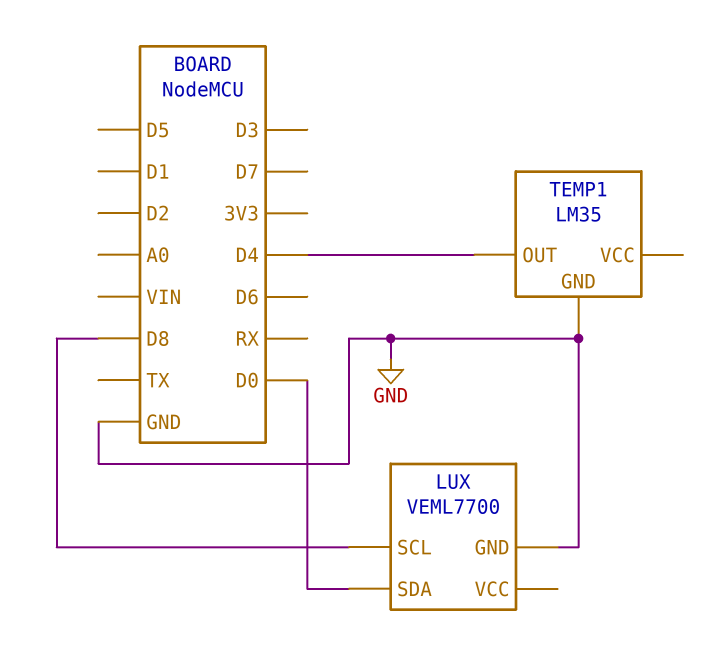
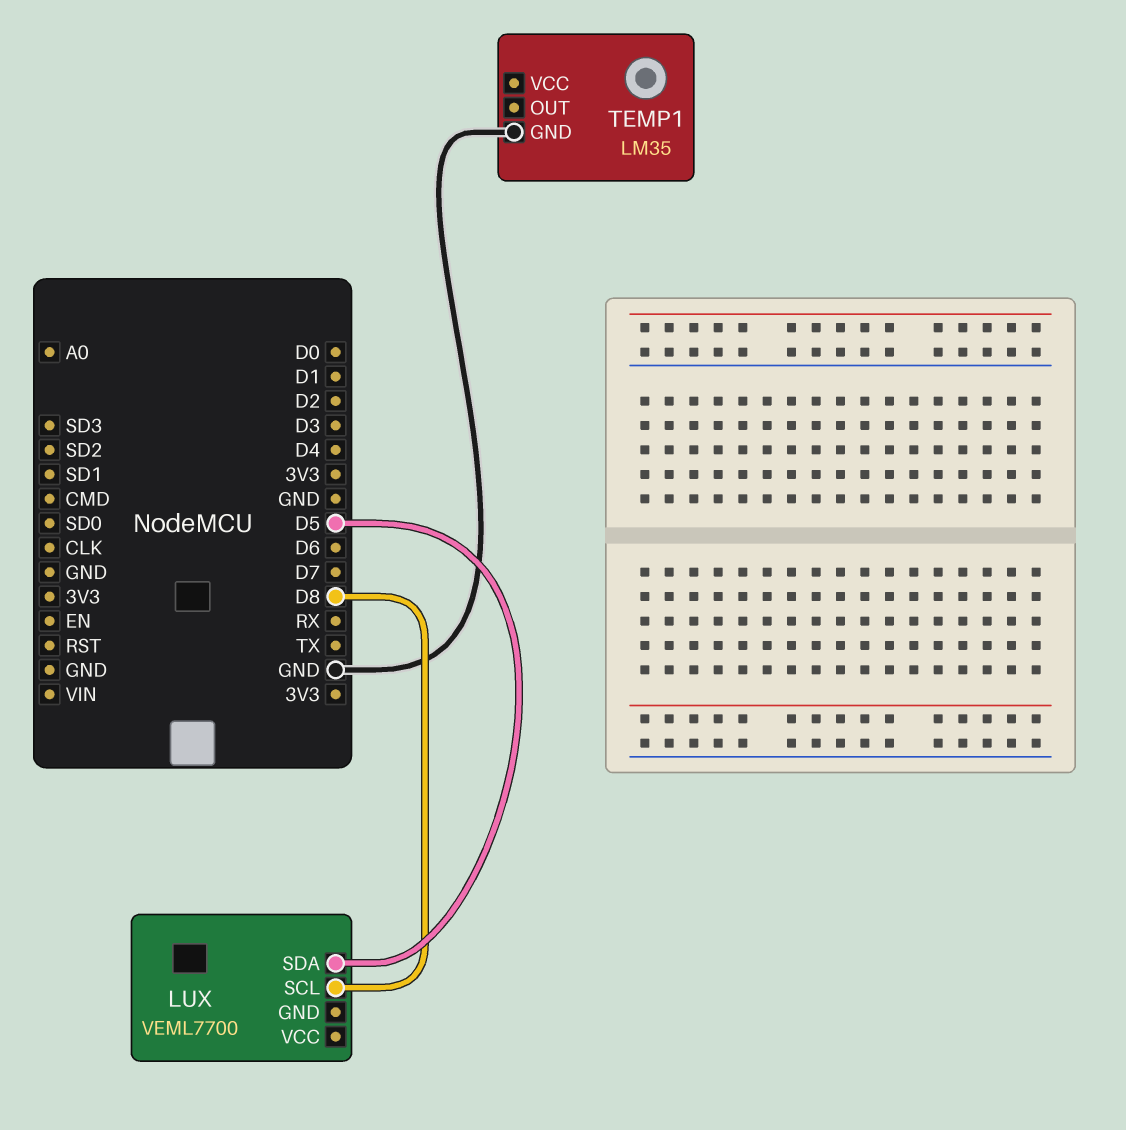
LUX pin GND: GND -> none
LUX pin SDA: D0 -> D5
TEMP1 pin OUT: D4 -> none

